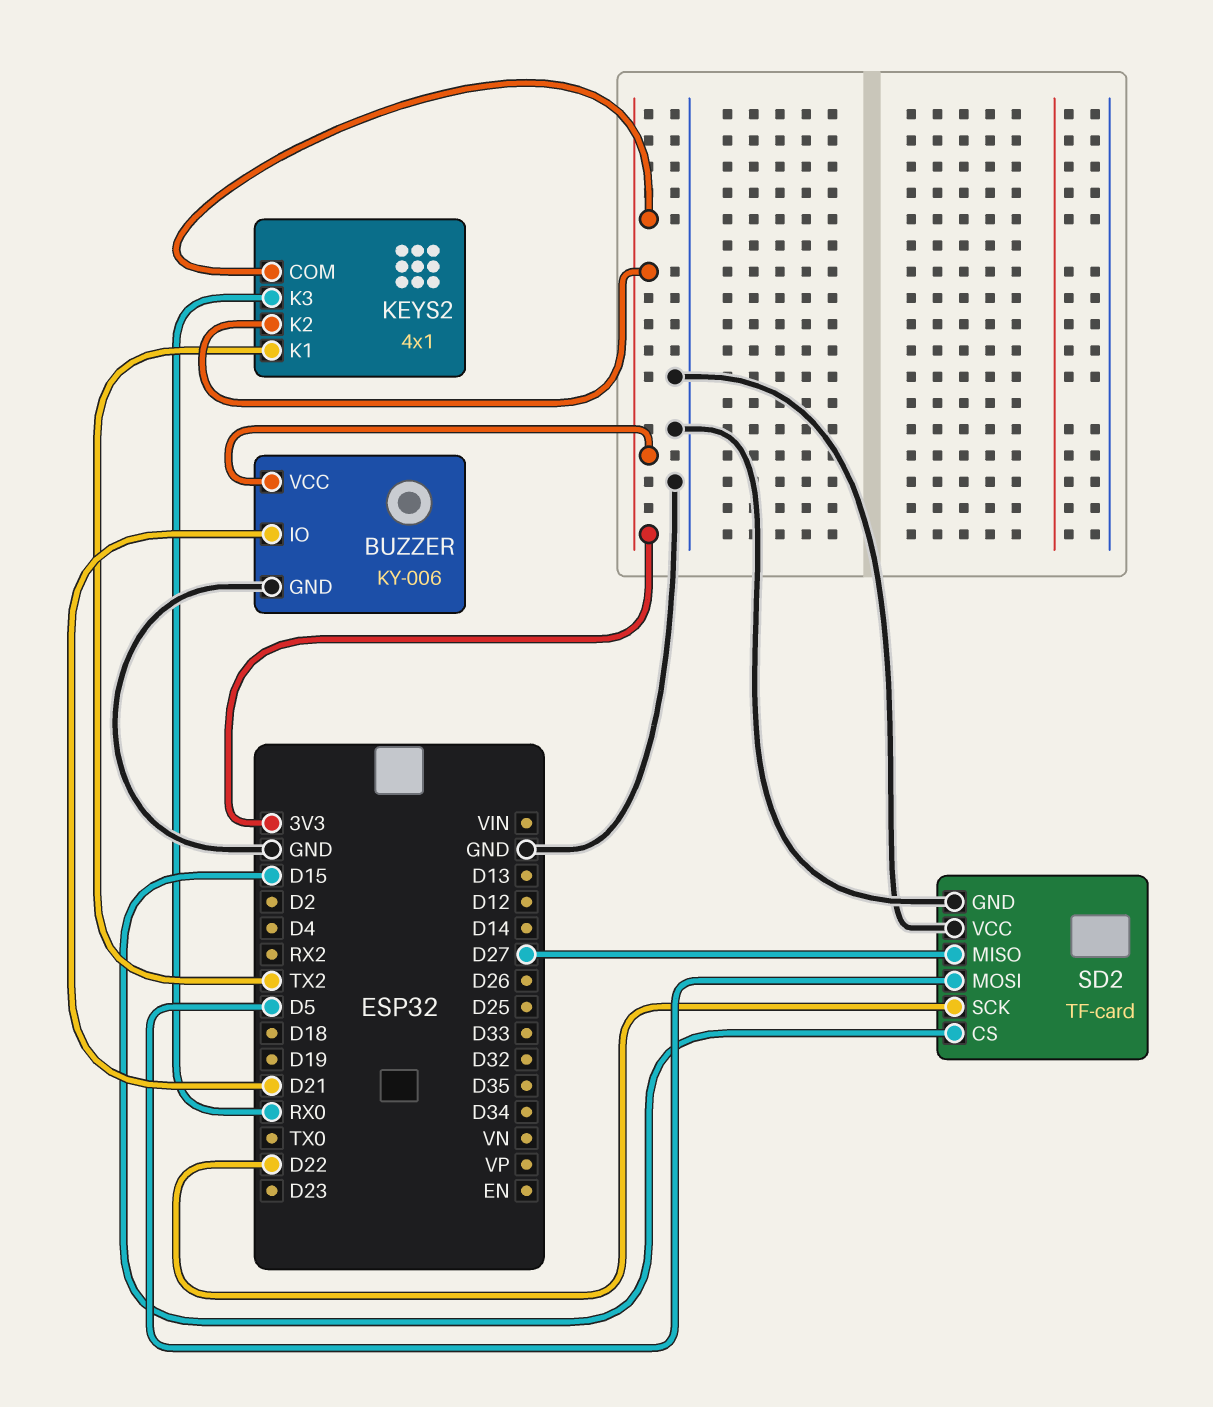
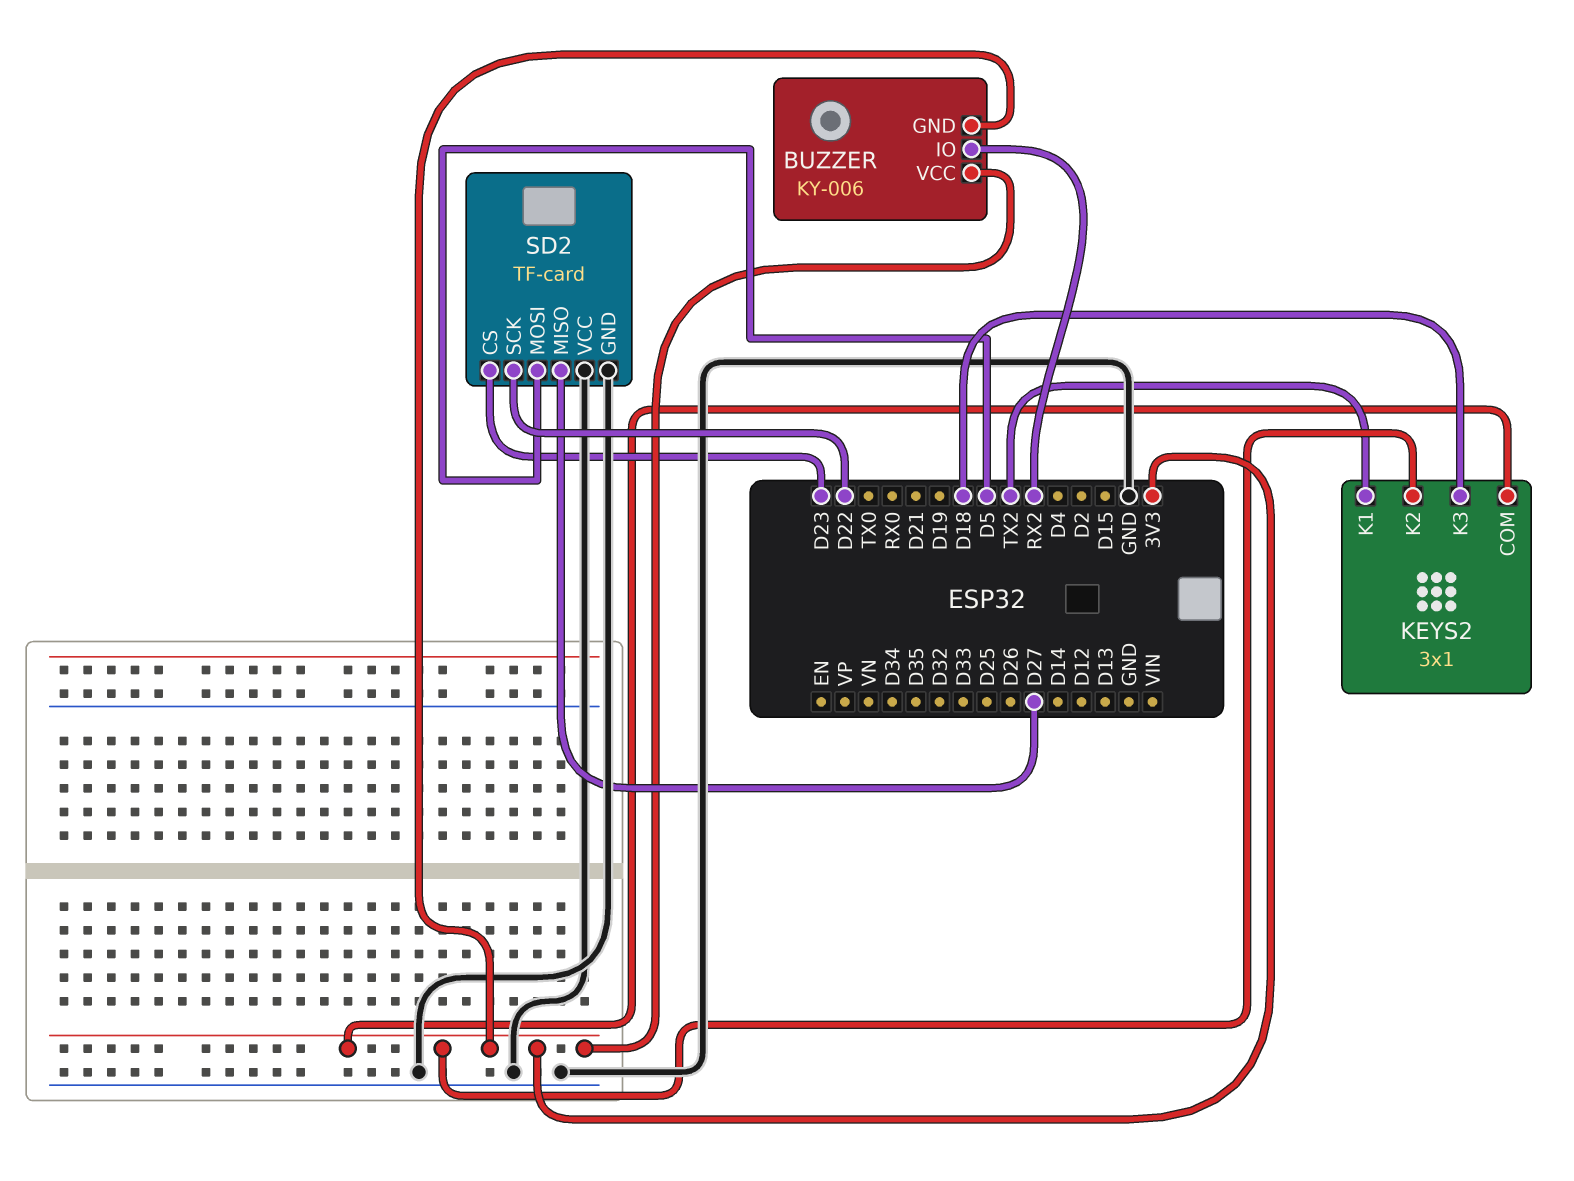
BUZZER pin GND: GND -> 3V3
BUZZER pin IO: D21 -> RX2
KEYS2: 4x1 -> 3x1
KEYS2 pin K3: RX0 -> D18
SD2 pin CS: D15 -> D23

